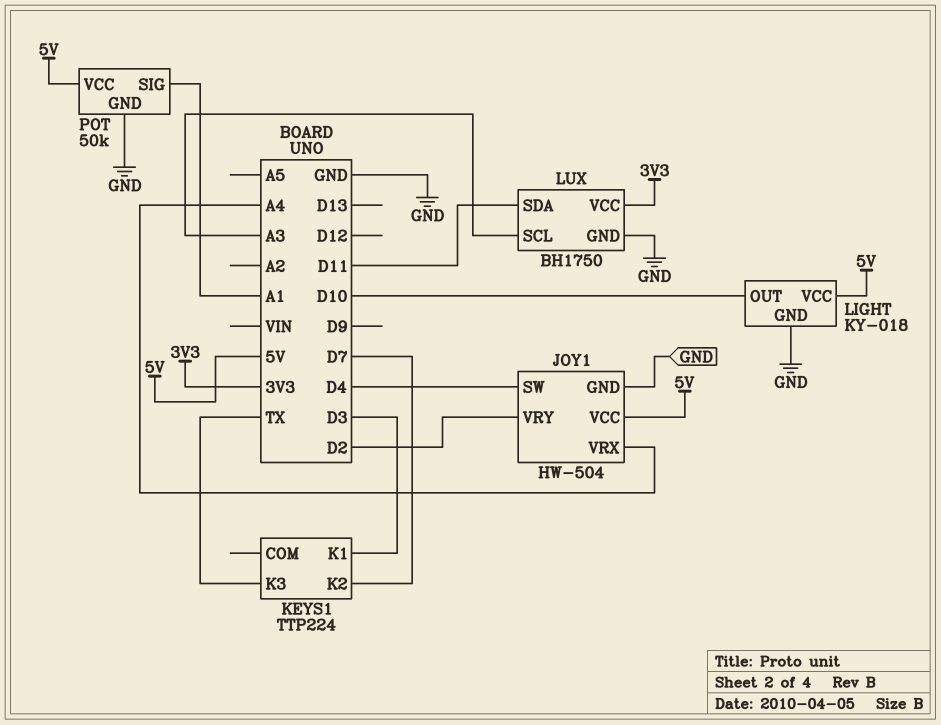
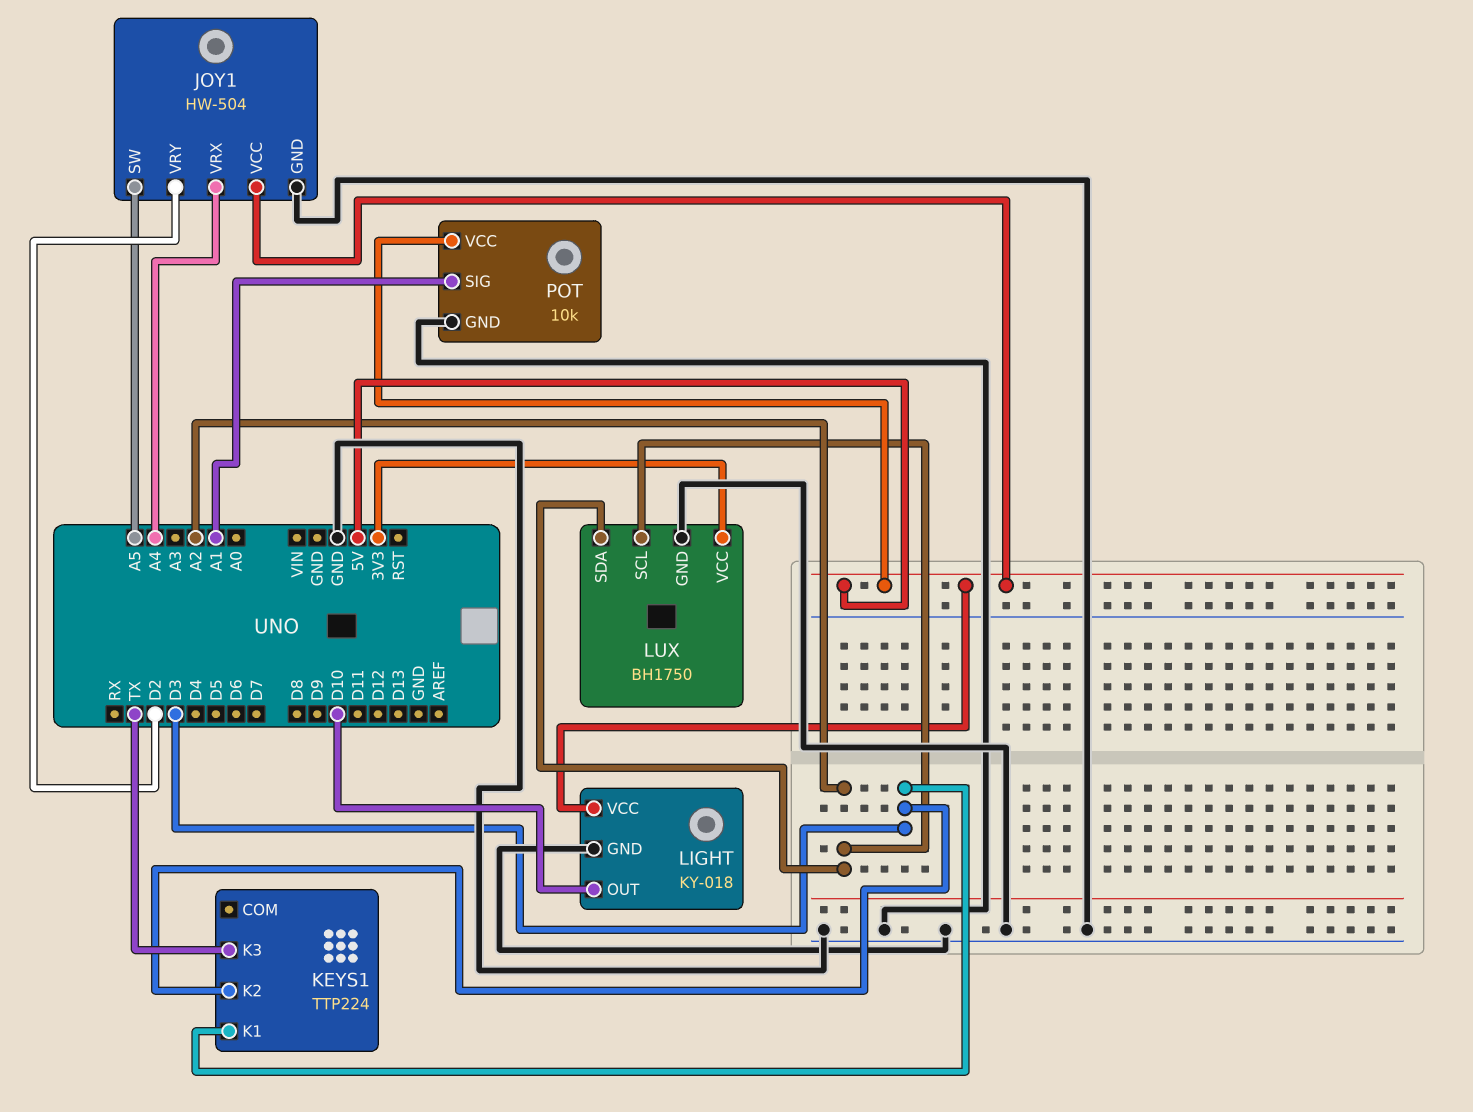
JOY1 pin SW: D4 -> A5
KEYS1 pin K2: D7 -> D3
LUX pin SCL: A3 -> A2
LUX pin SDA: D11 -> A2
POT: 50k -> 10k

